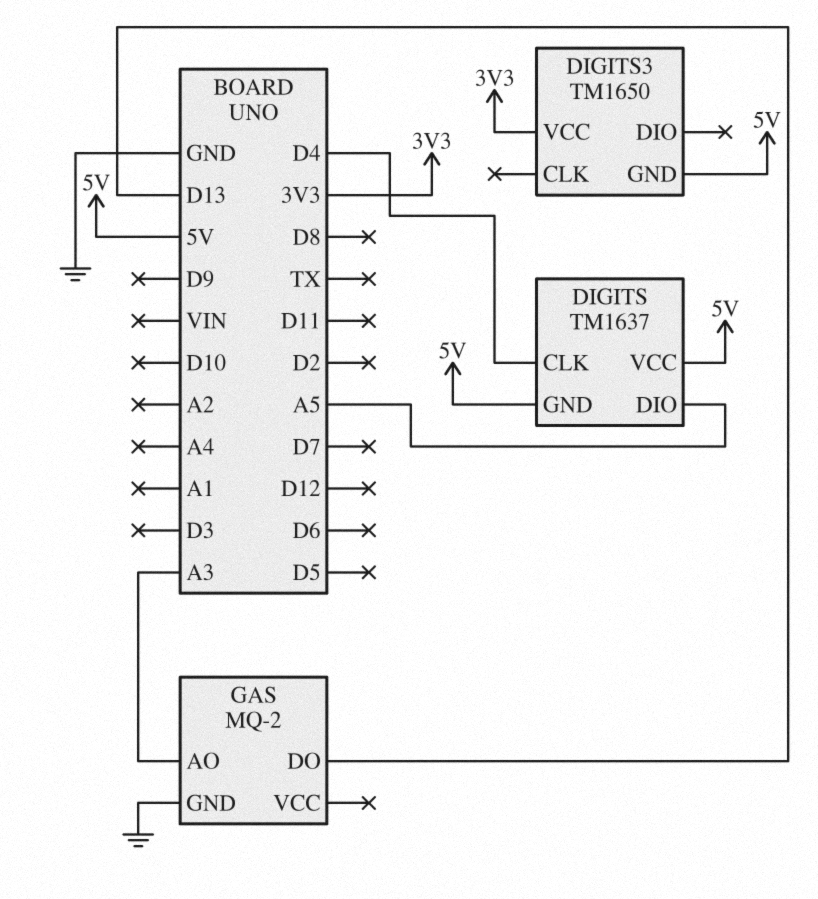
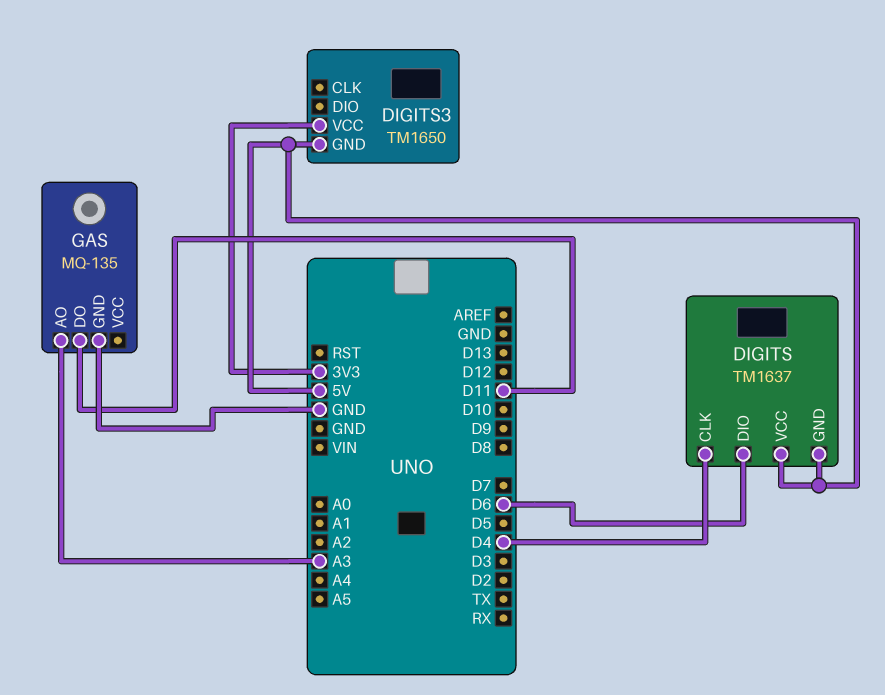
DIGITS pin DIO: A5 -> D6
GAS: MQ-2 -> MQ-135
GAS pin DO: D13 -> D11

